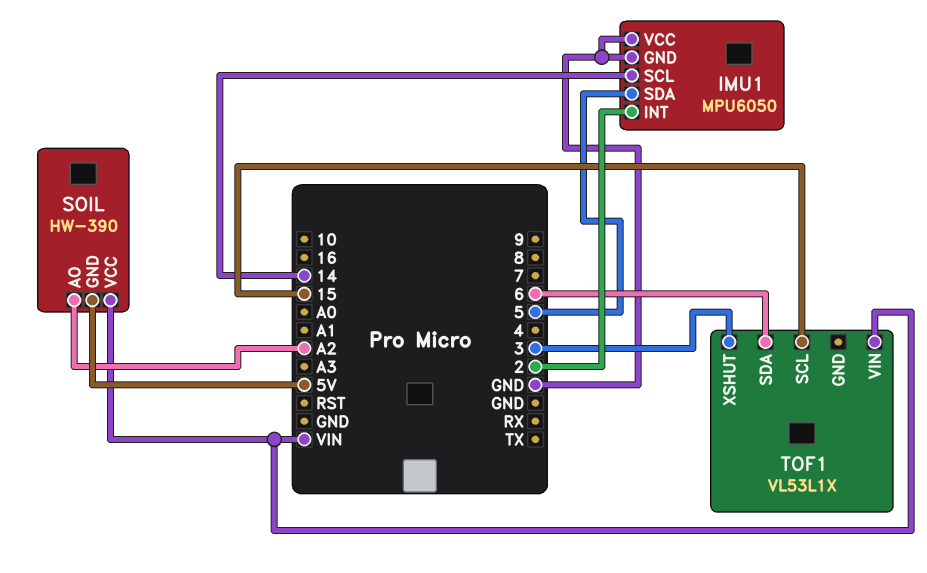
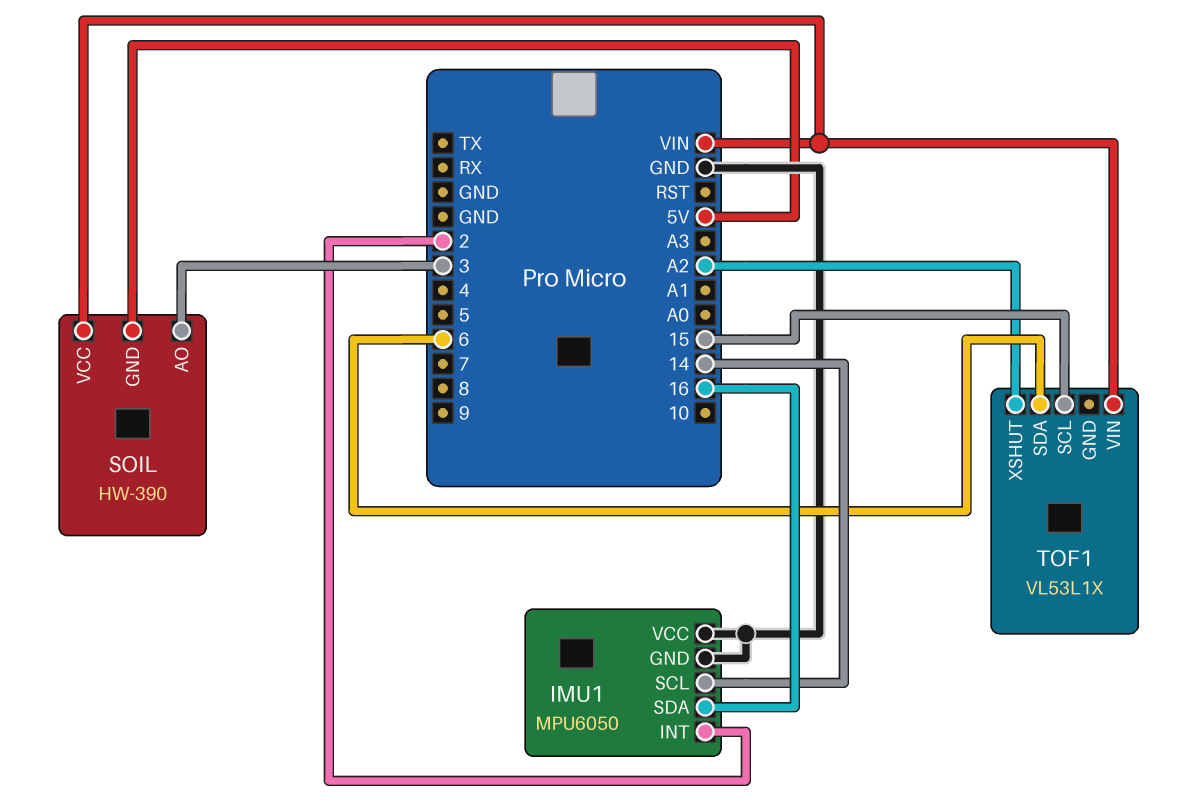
IMU1 pin SDA: 5 -> 16
SOIL pin AO: A2 -> 3
TOF1 pin XSHUT: 3 -> A2

